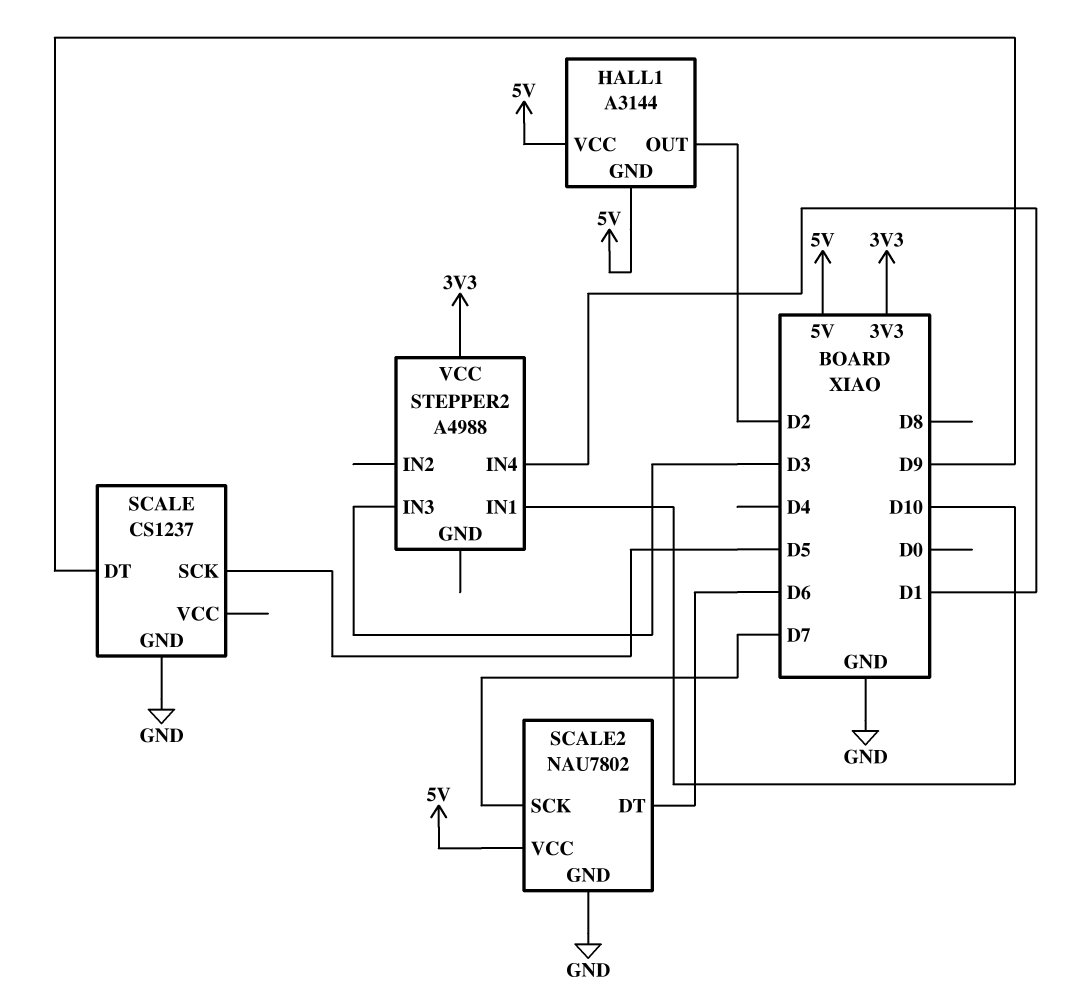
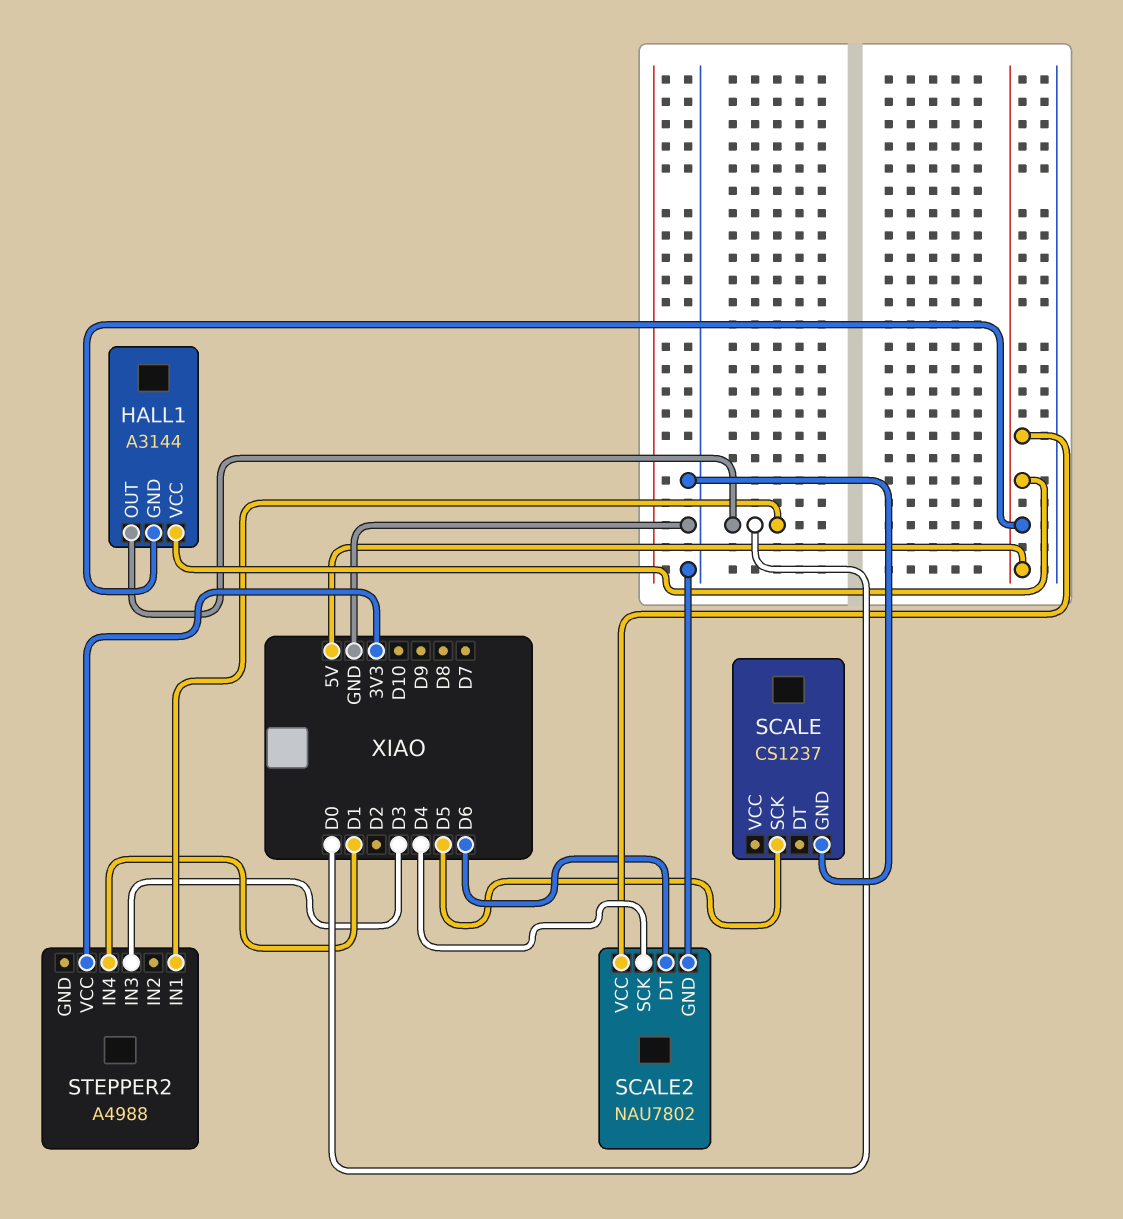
HALL1 pin OUT: D2 -> D0
SCALE pin DT: D9 -> none
SCALE2 pin SCK: D7 -> D4
STEPPER2 pin IN1: D10 -> D0

